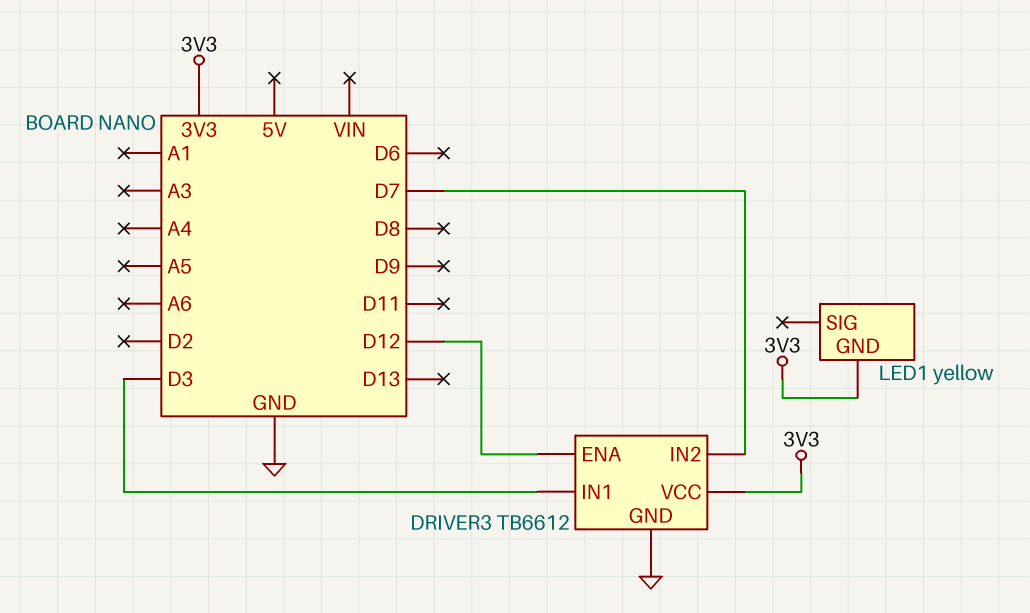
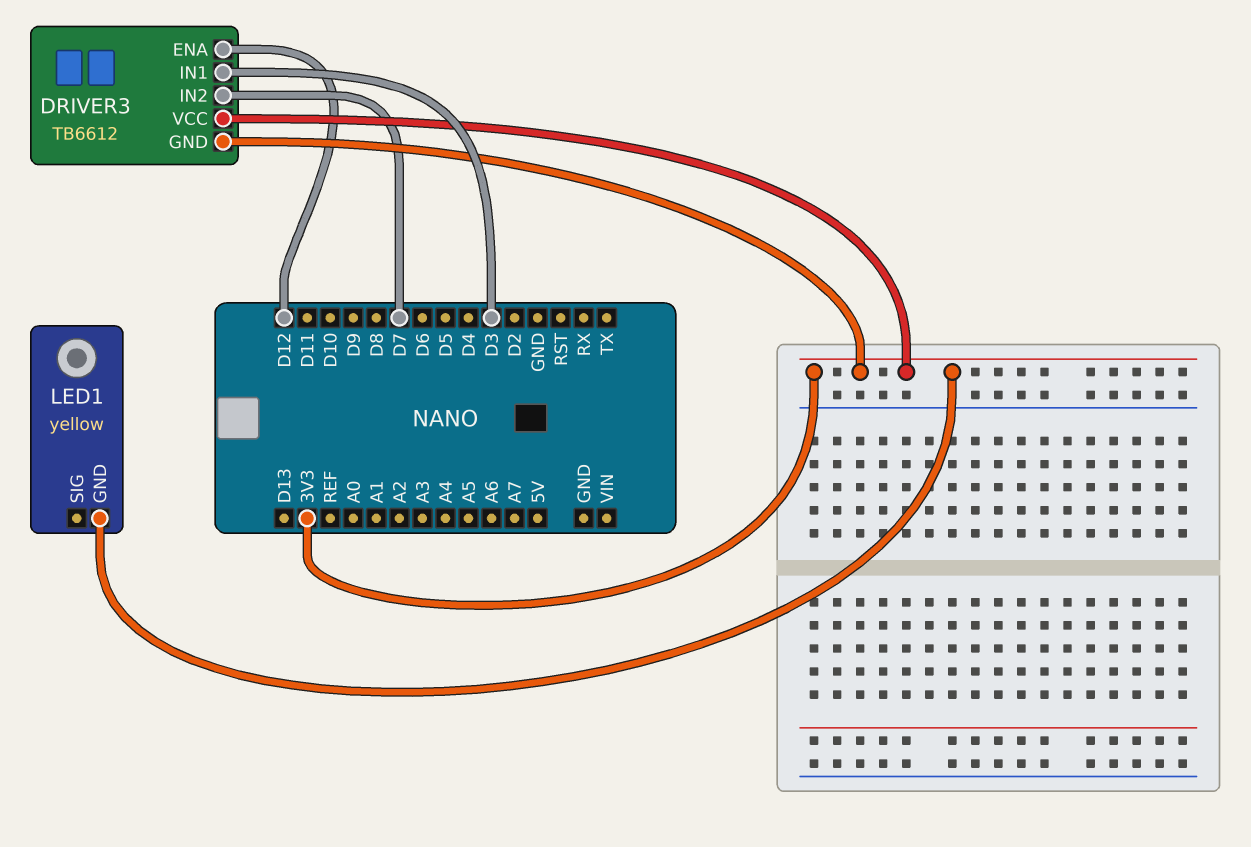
DRIVER3 pin GND: GND -> 3V3

